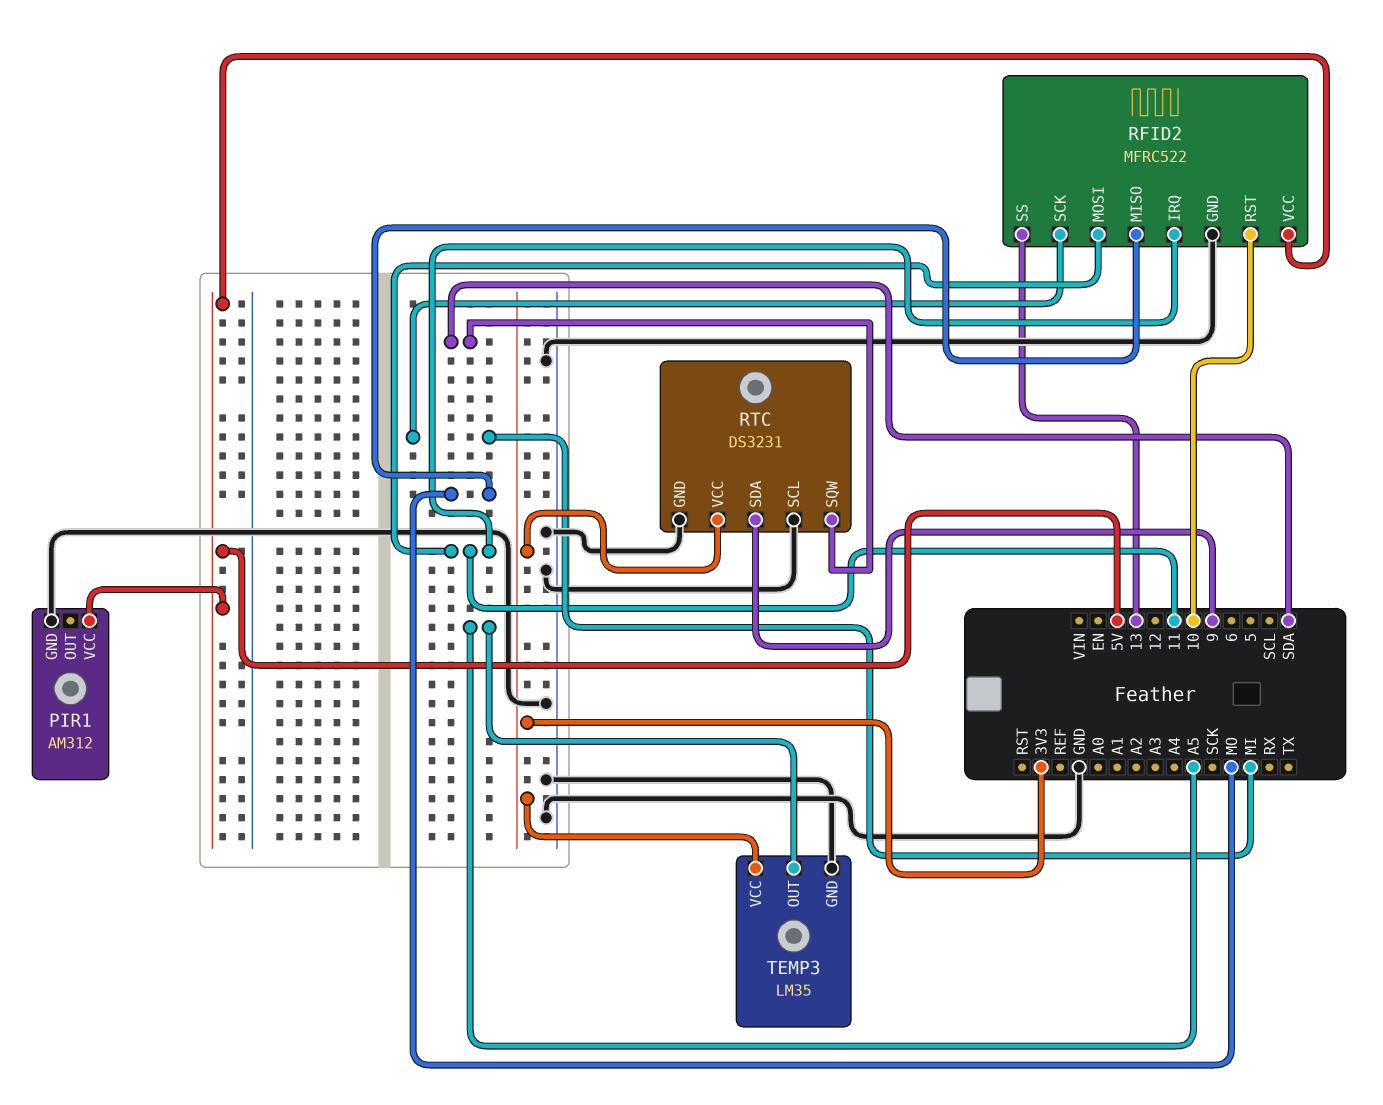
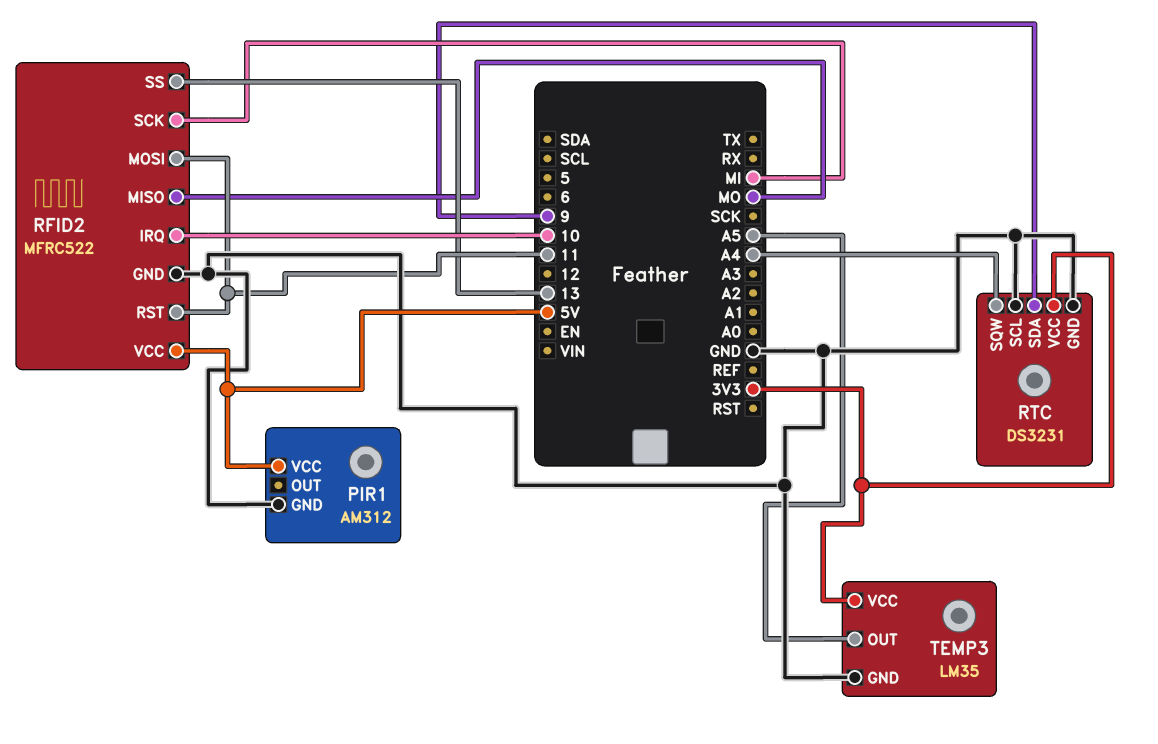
RFID2 pin IRQ: 11 -> 10
RFID2 pin RST: 10 -> 11
RTC pin SQW: SDA -> A4

